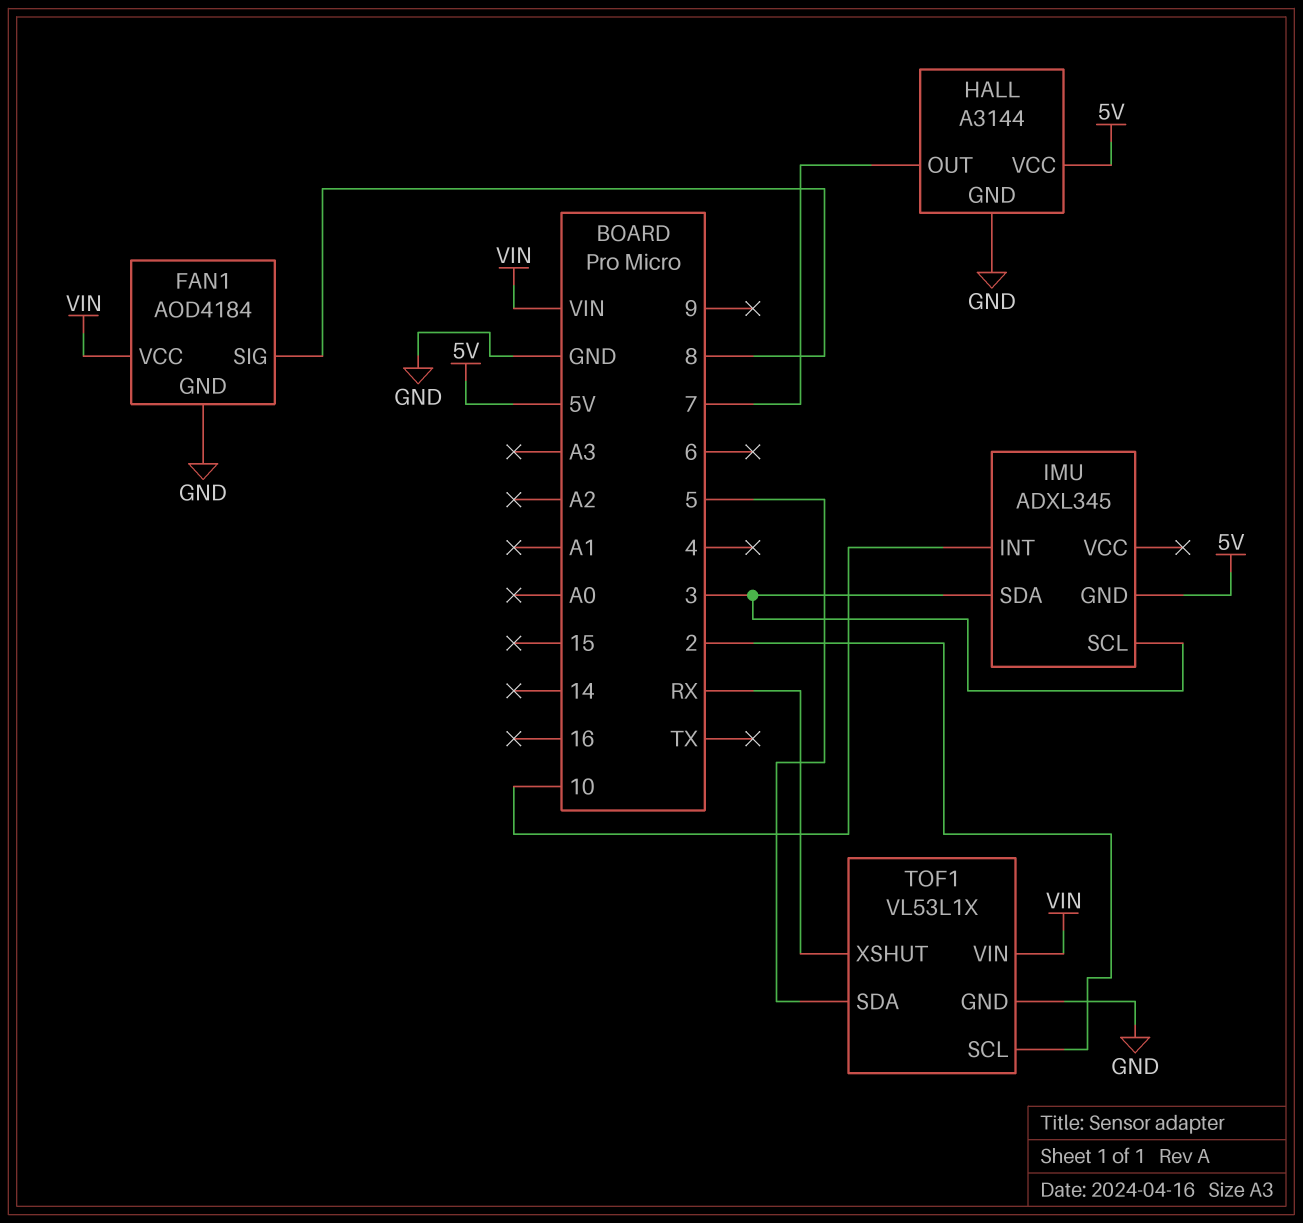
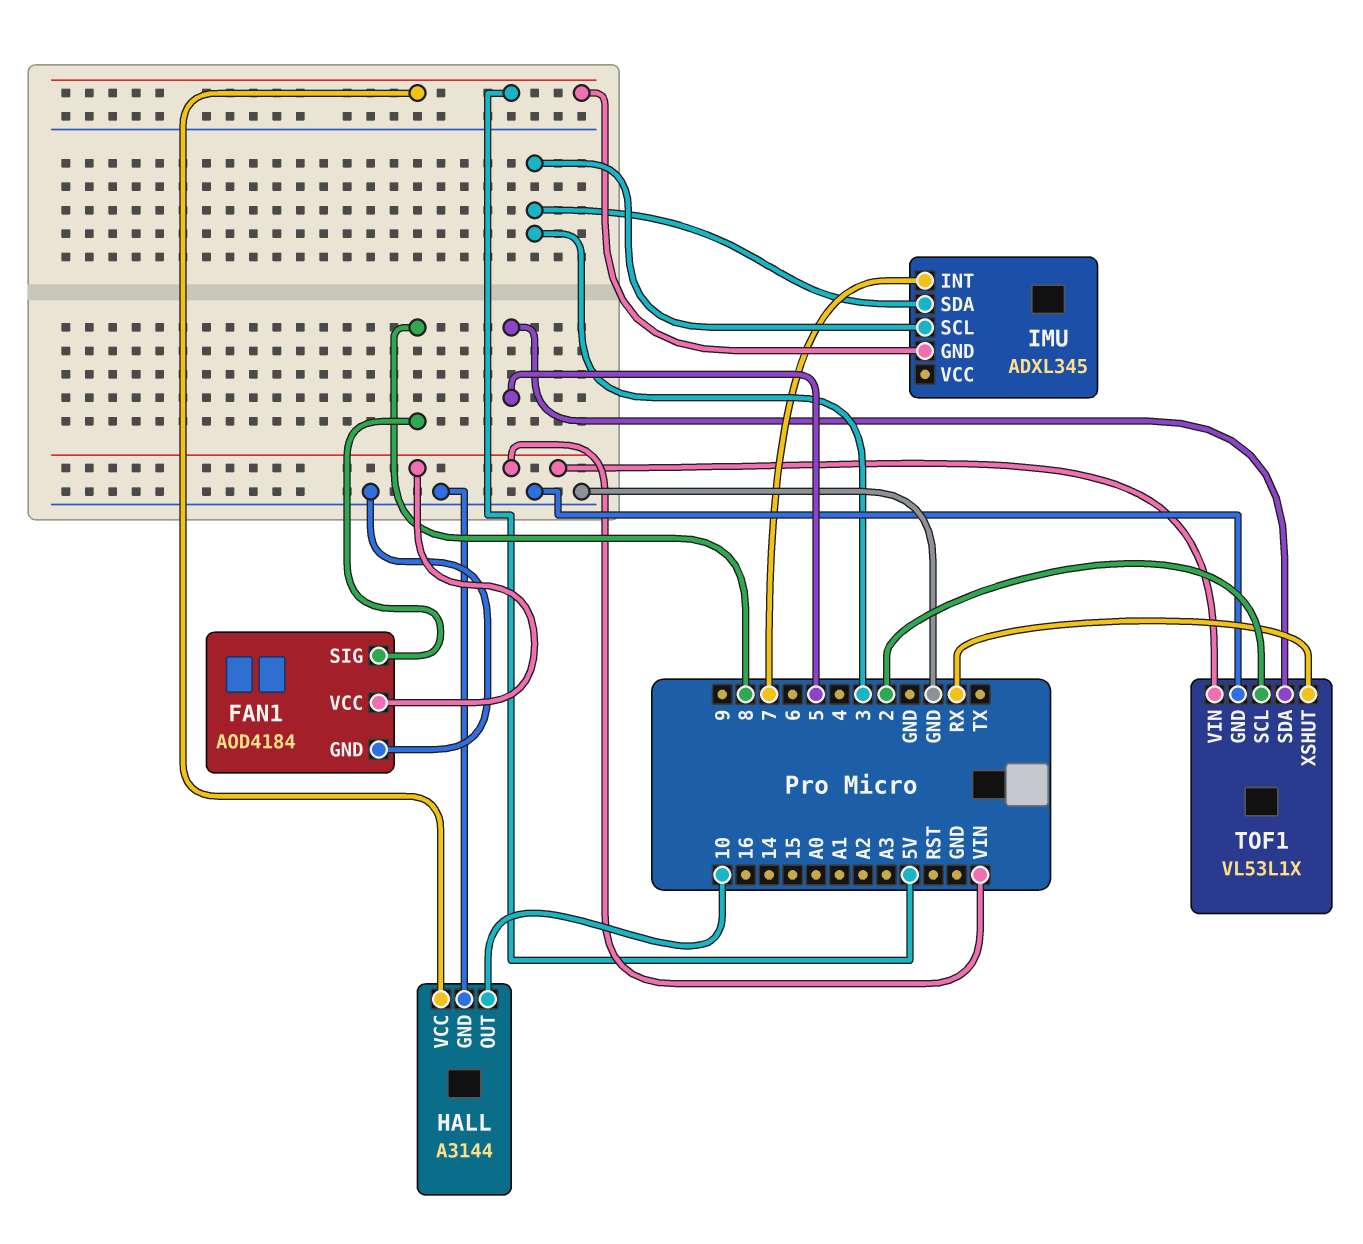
HALL pin OUT: 7 -> 10
IMU pin INT: 10 -> 7

